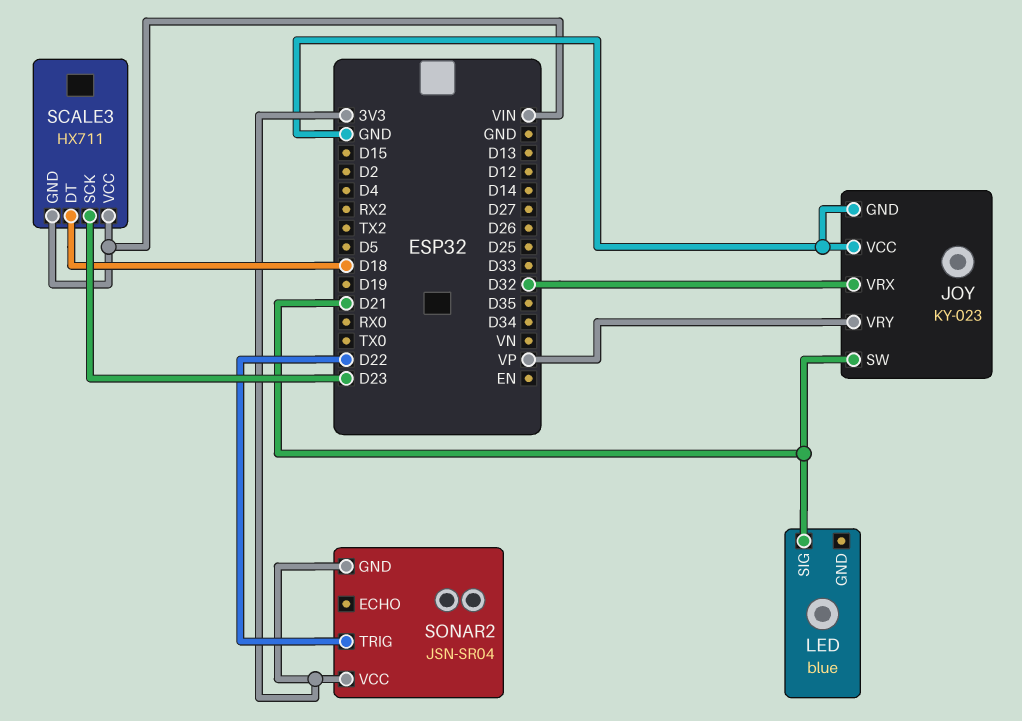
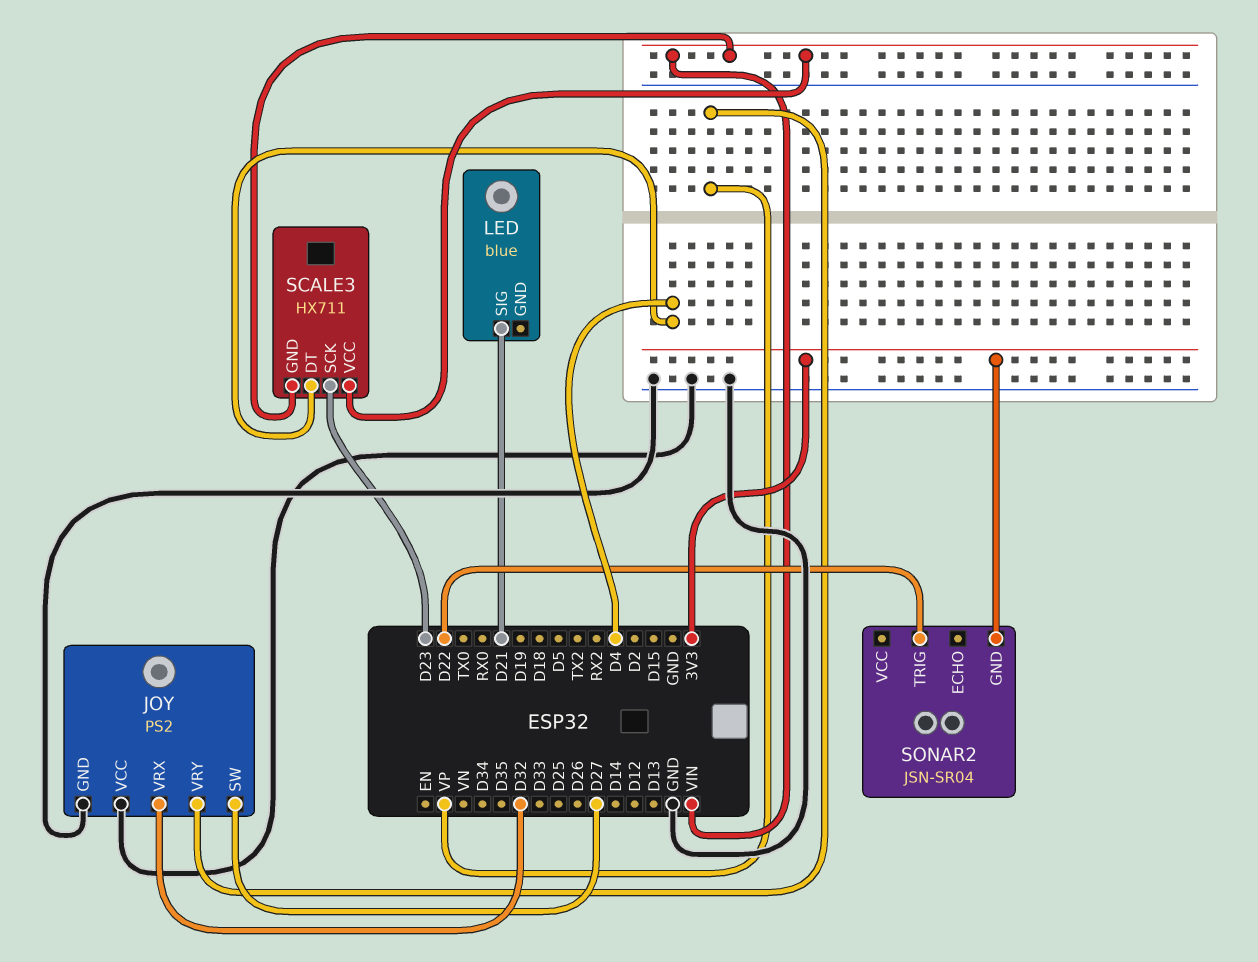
JOY: KY-023 -> PS2
JOY pin SW: D21 -> D27
SCALE3 pin DT: D18 -> D4
SONAR2 pin VCC: 3V3 -> none

